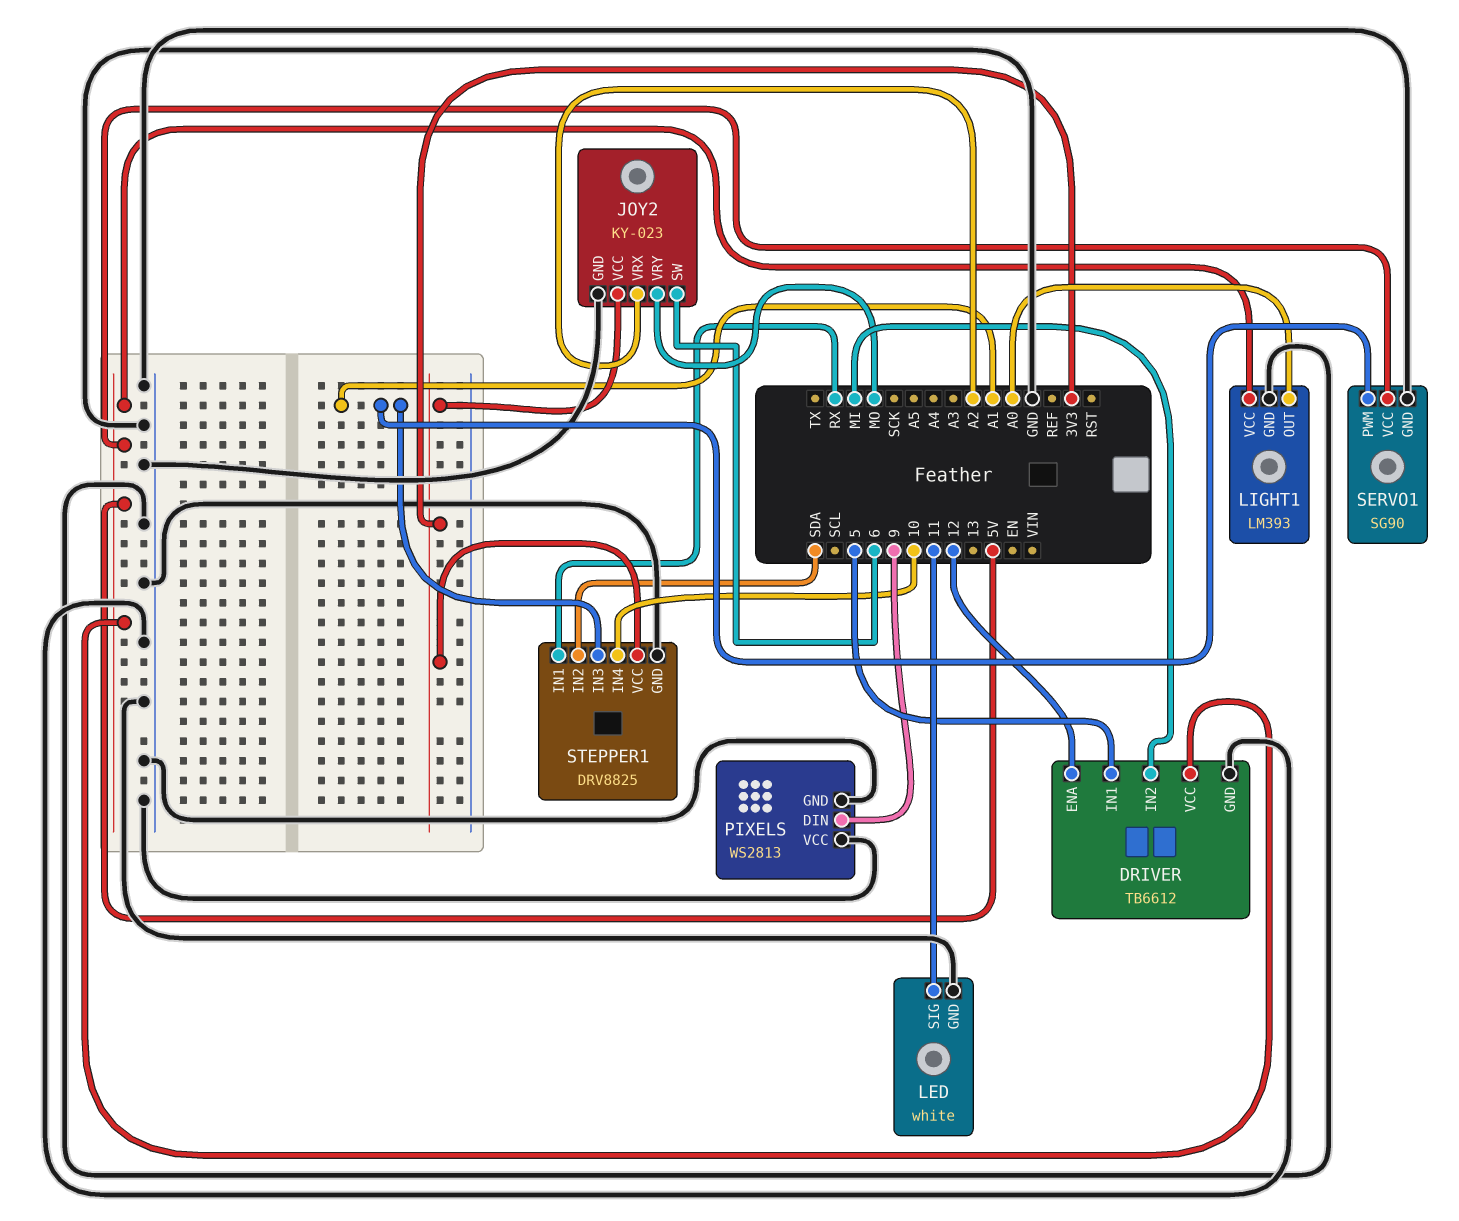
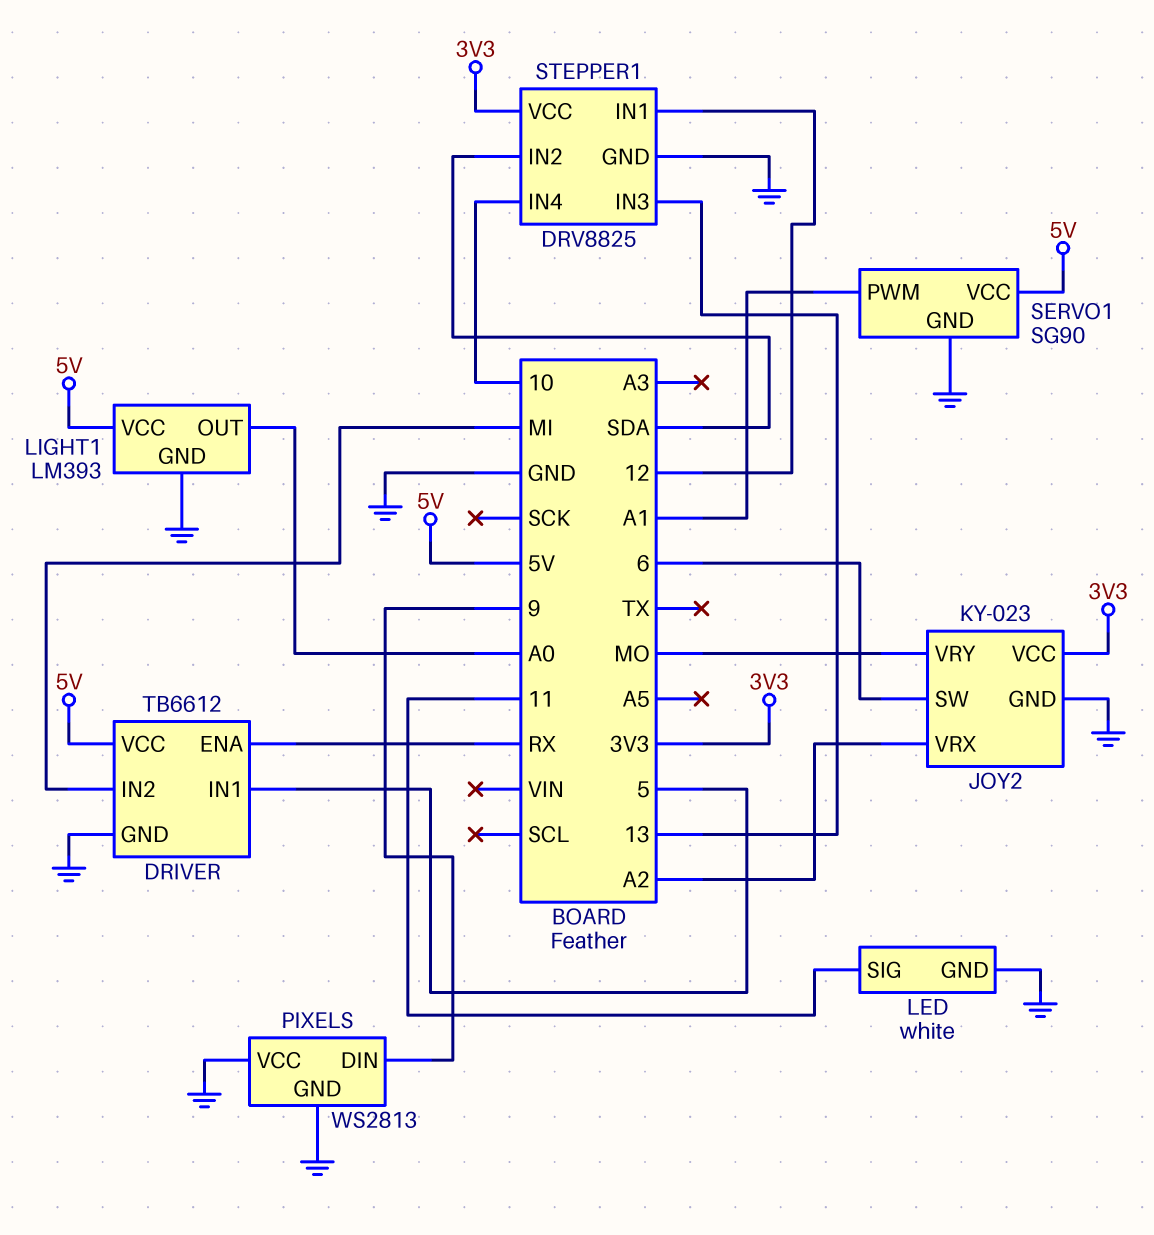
DRIVER pin ENA: 12 -> RX
STEPPER1 pin IN1: RX -> 12
STEPPER1 pin IN3: A1 -> 13

